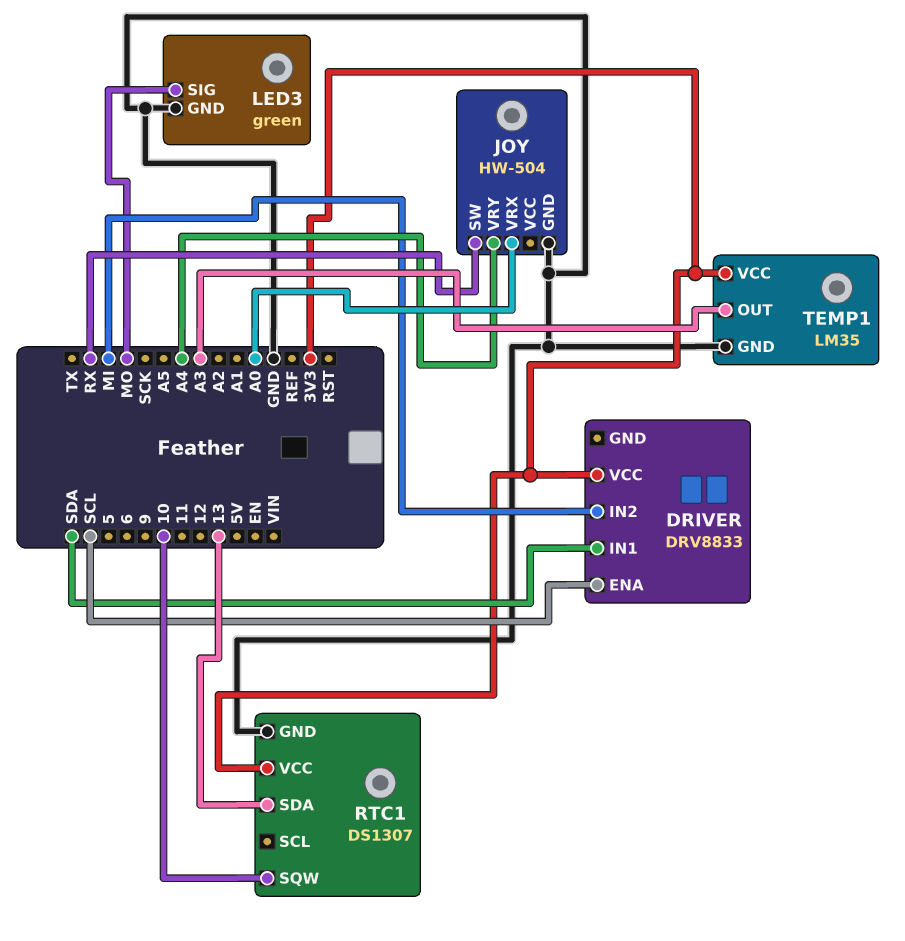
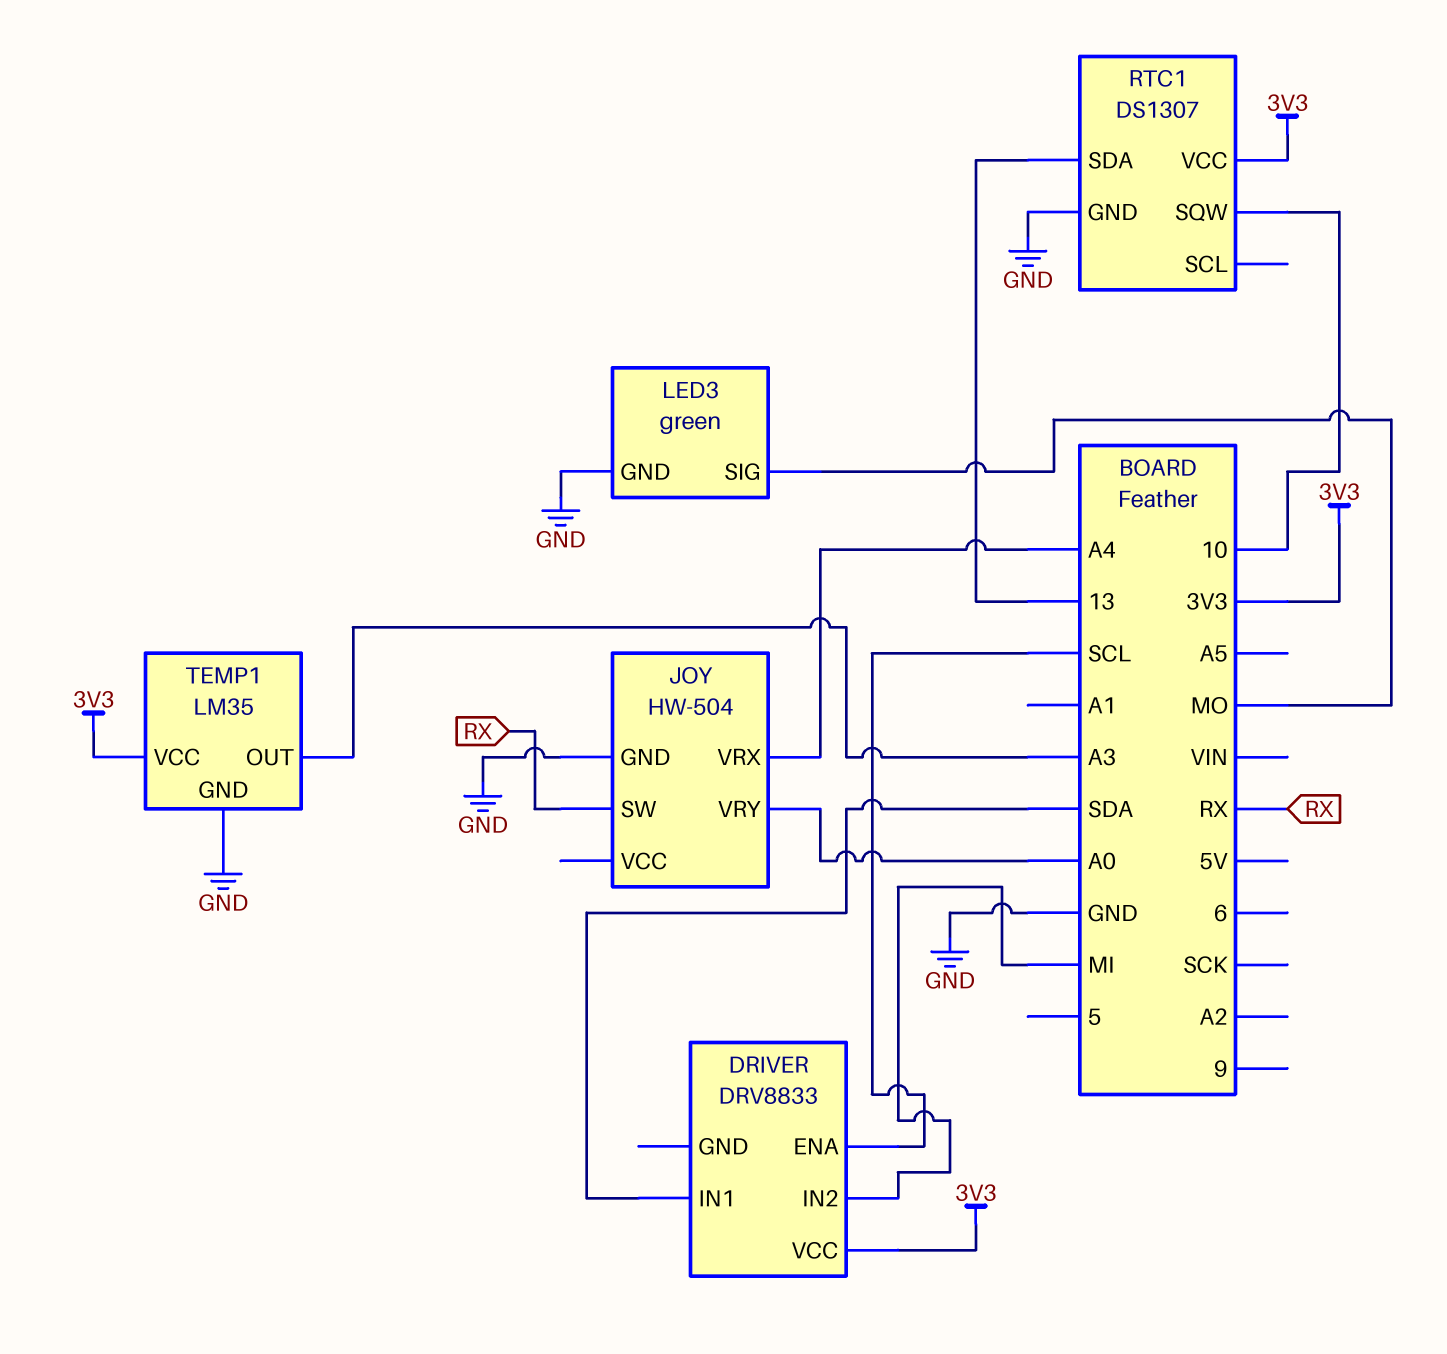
JOY pin VRX: A0 -> A4
JOY pin VRY: A4 -> A0

